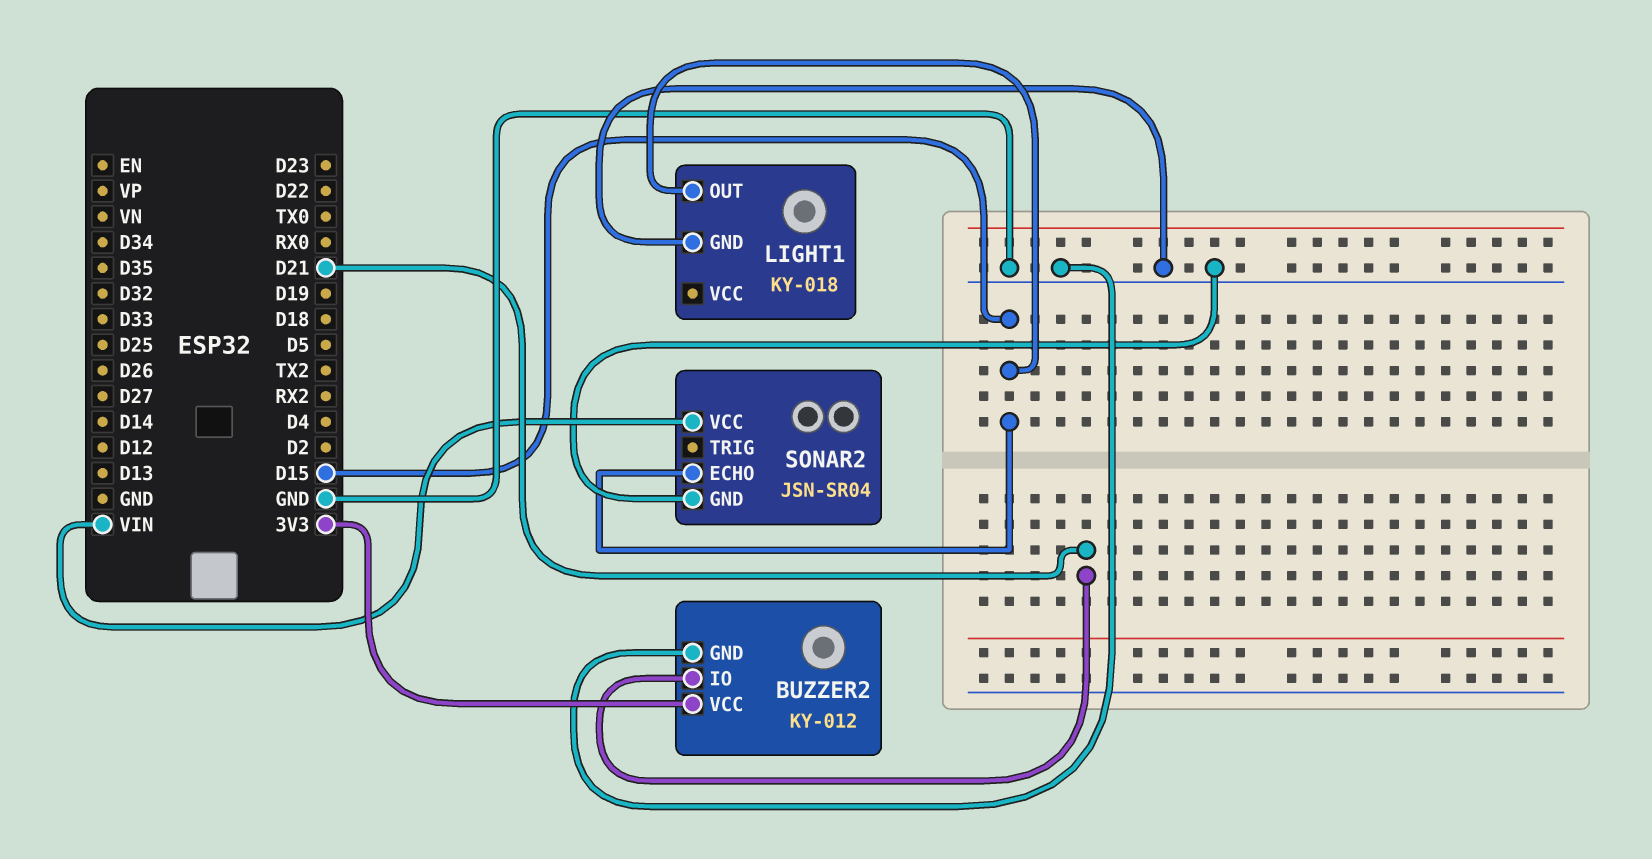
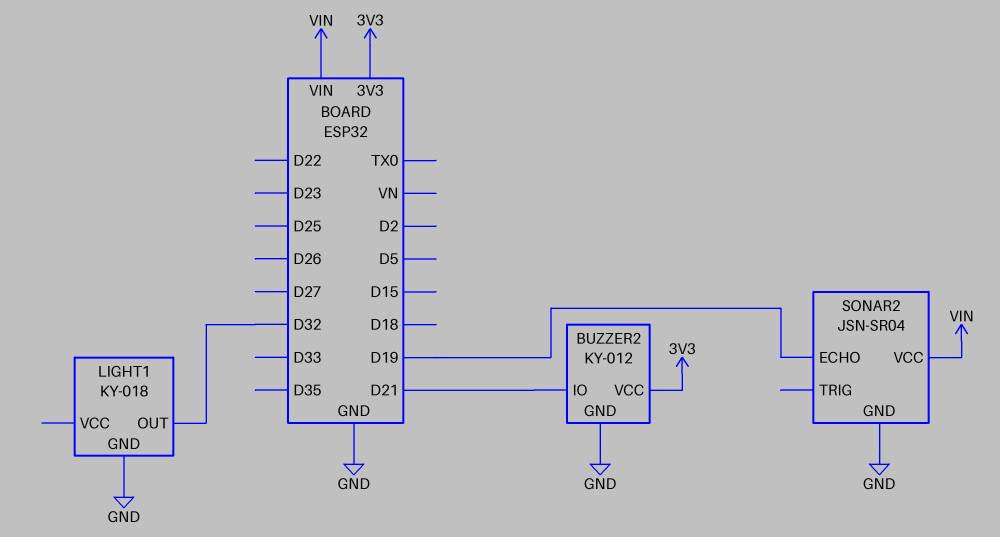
LIGHT1 pin OUT: D15 -> D32
SONAR2 pin ECHO: D15 -> D19

